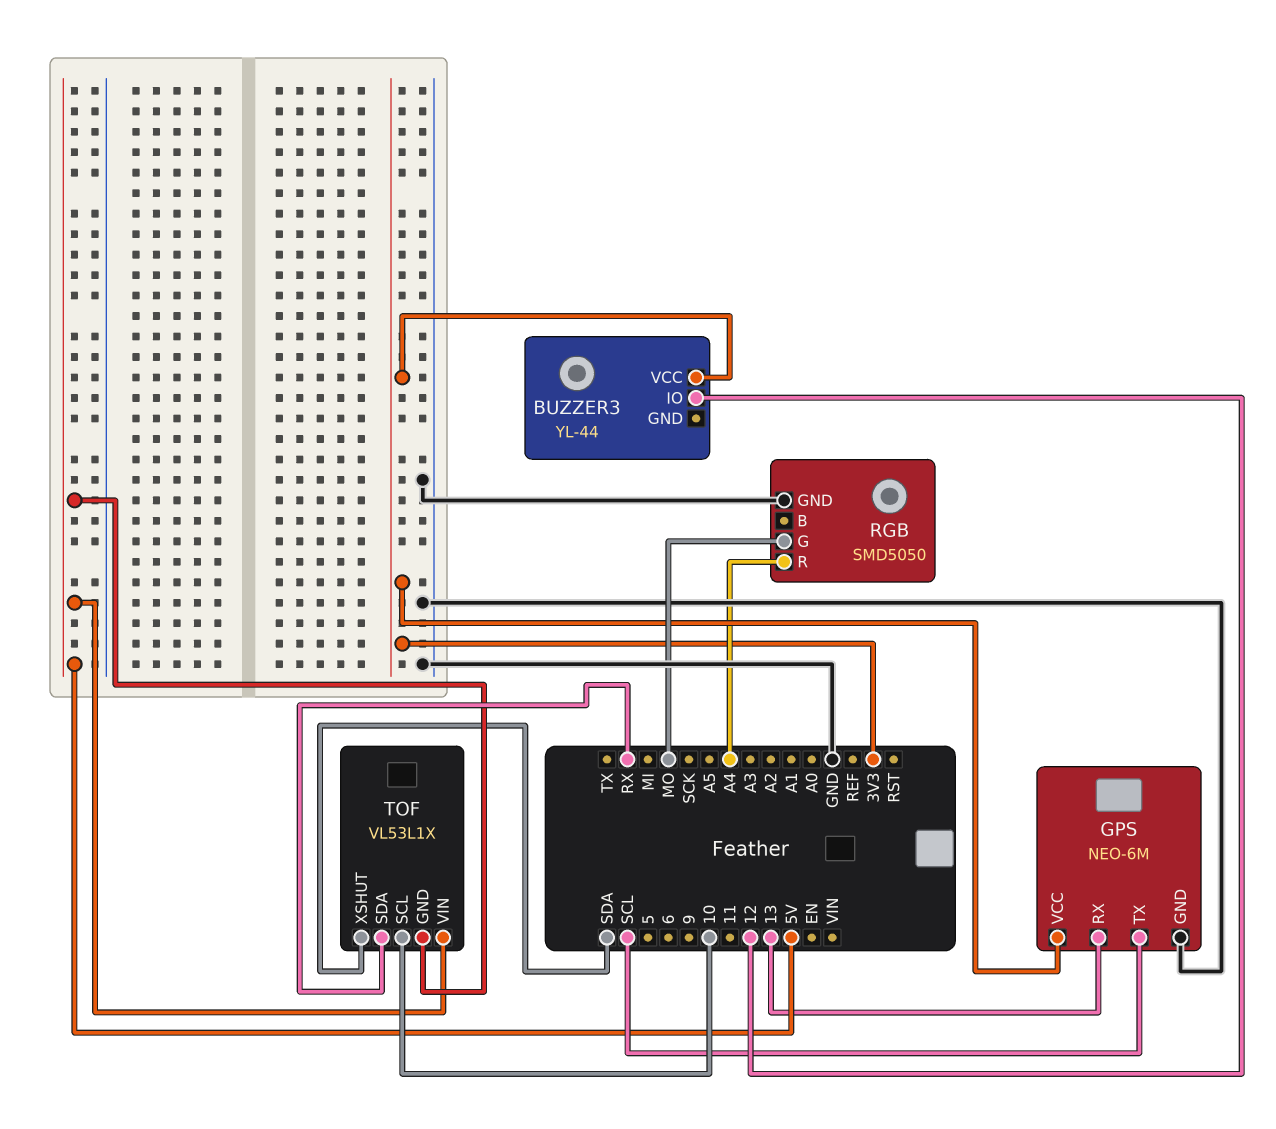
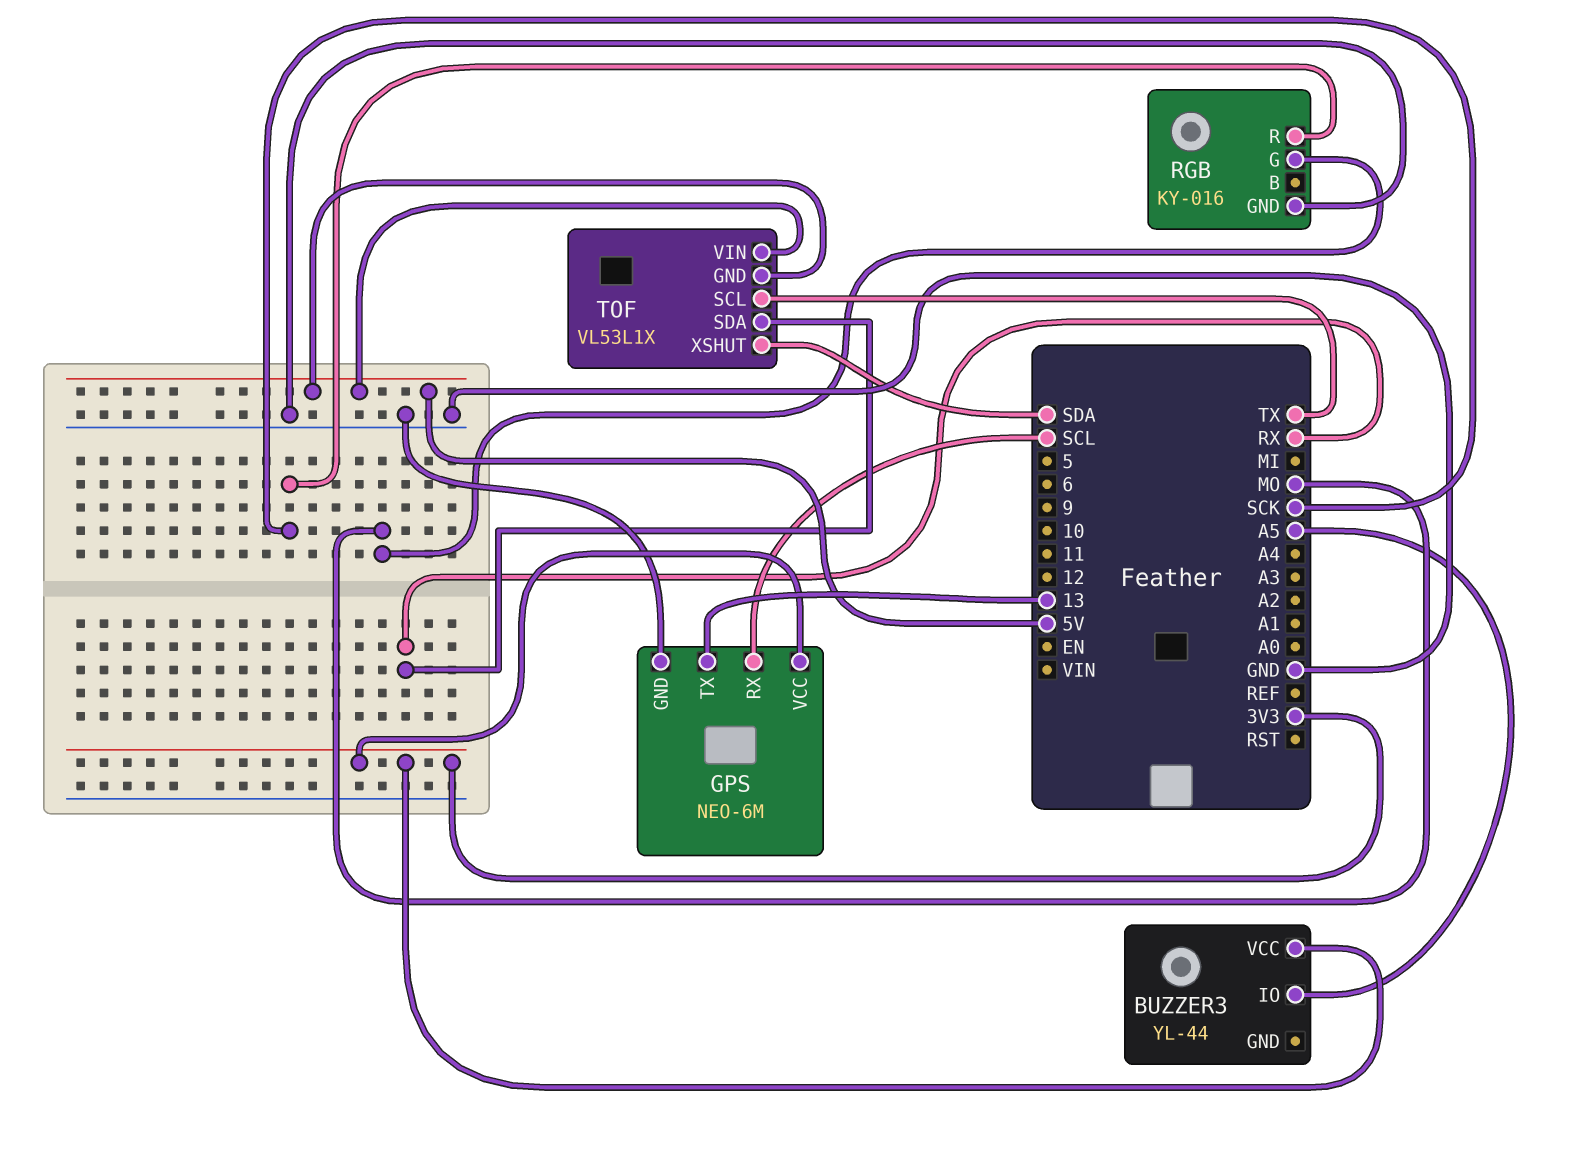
BUZZER3 pin IO: 12 -> A5
GPS pin RX: 13 -> SCL
GPS pin TX: SCL -> 13
RGB: SMD5050 -> KY-016
RGB pin R: A4 -> SCK
TOF pin SCL: 10 -> TX

